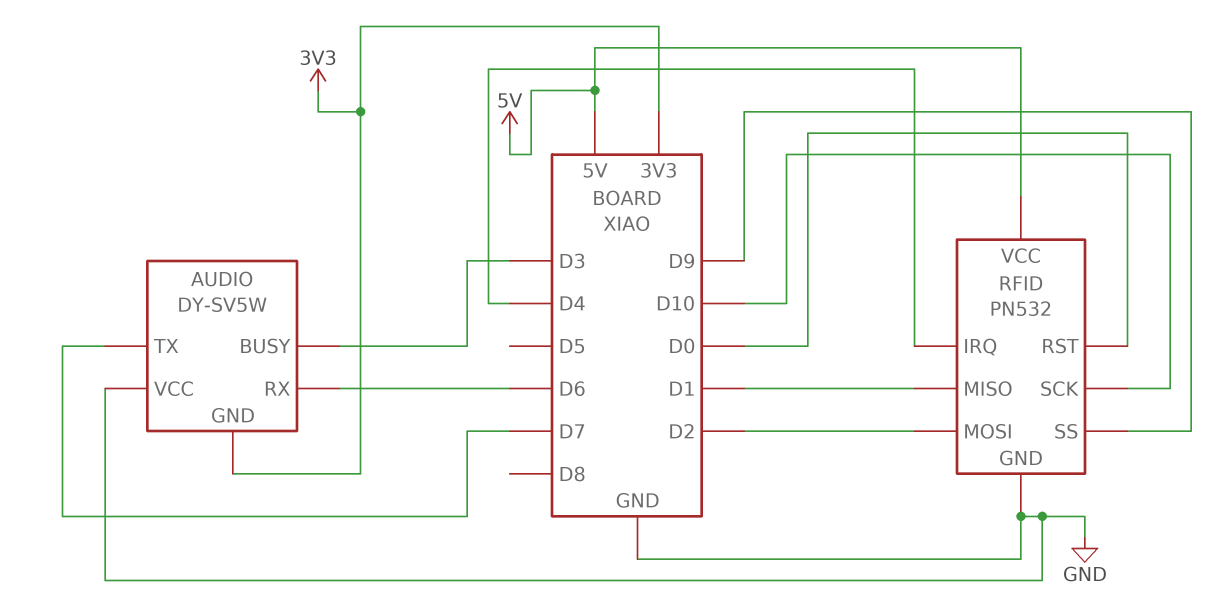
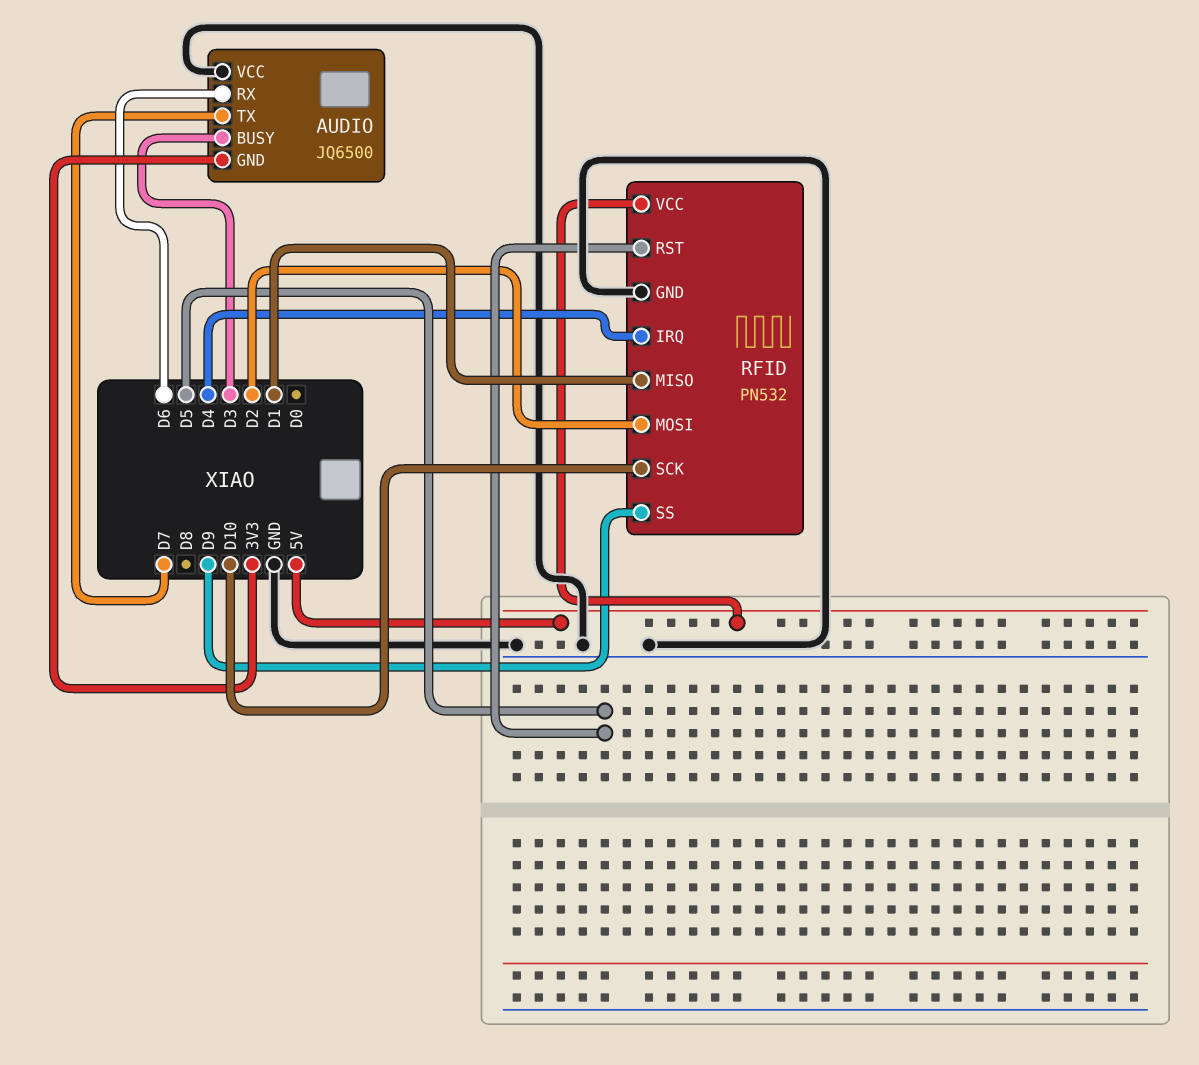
AUDIO: DY-SV5W -> JQ6500
RFID pin RST: D0 -> D5

